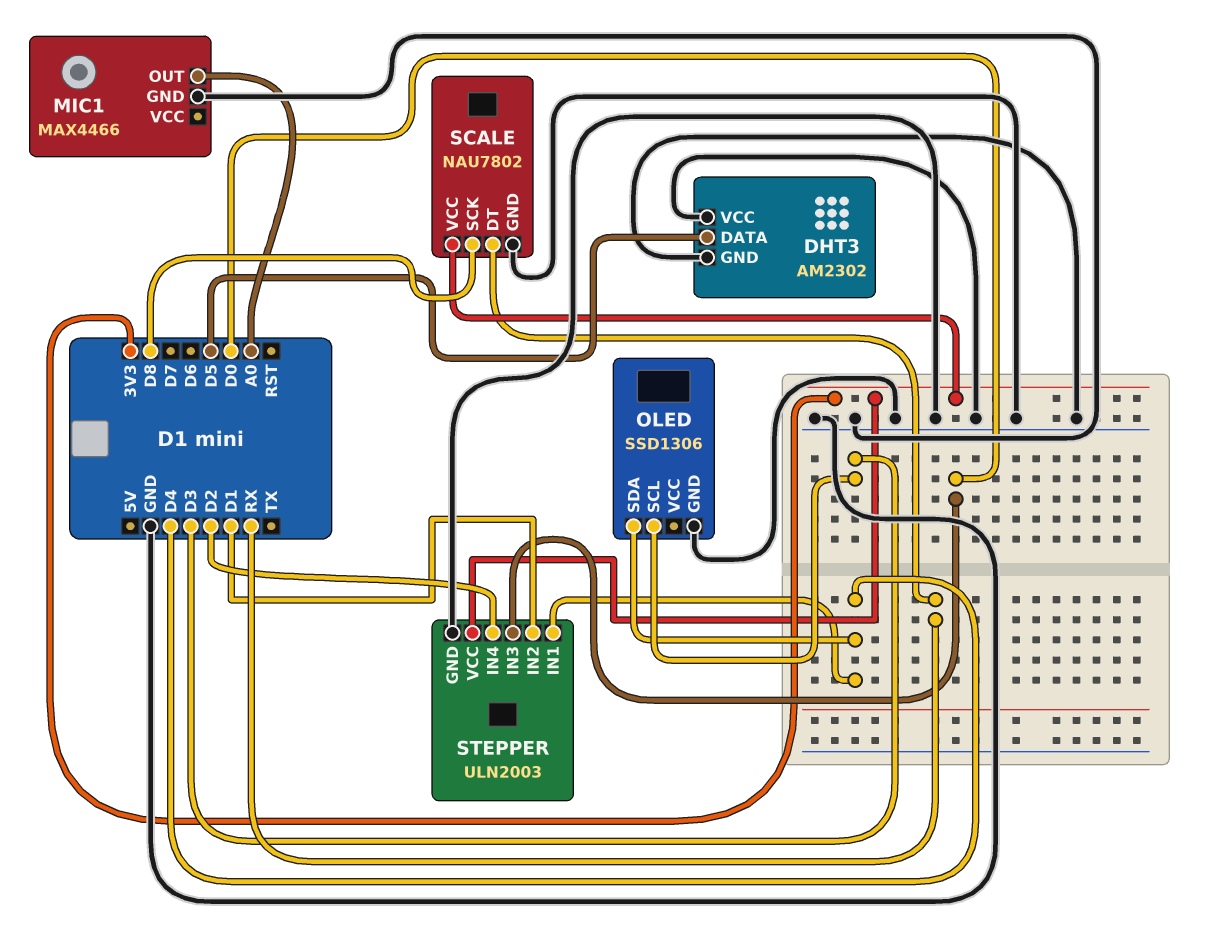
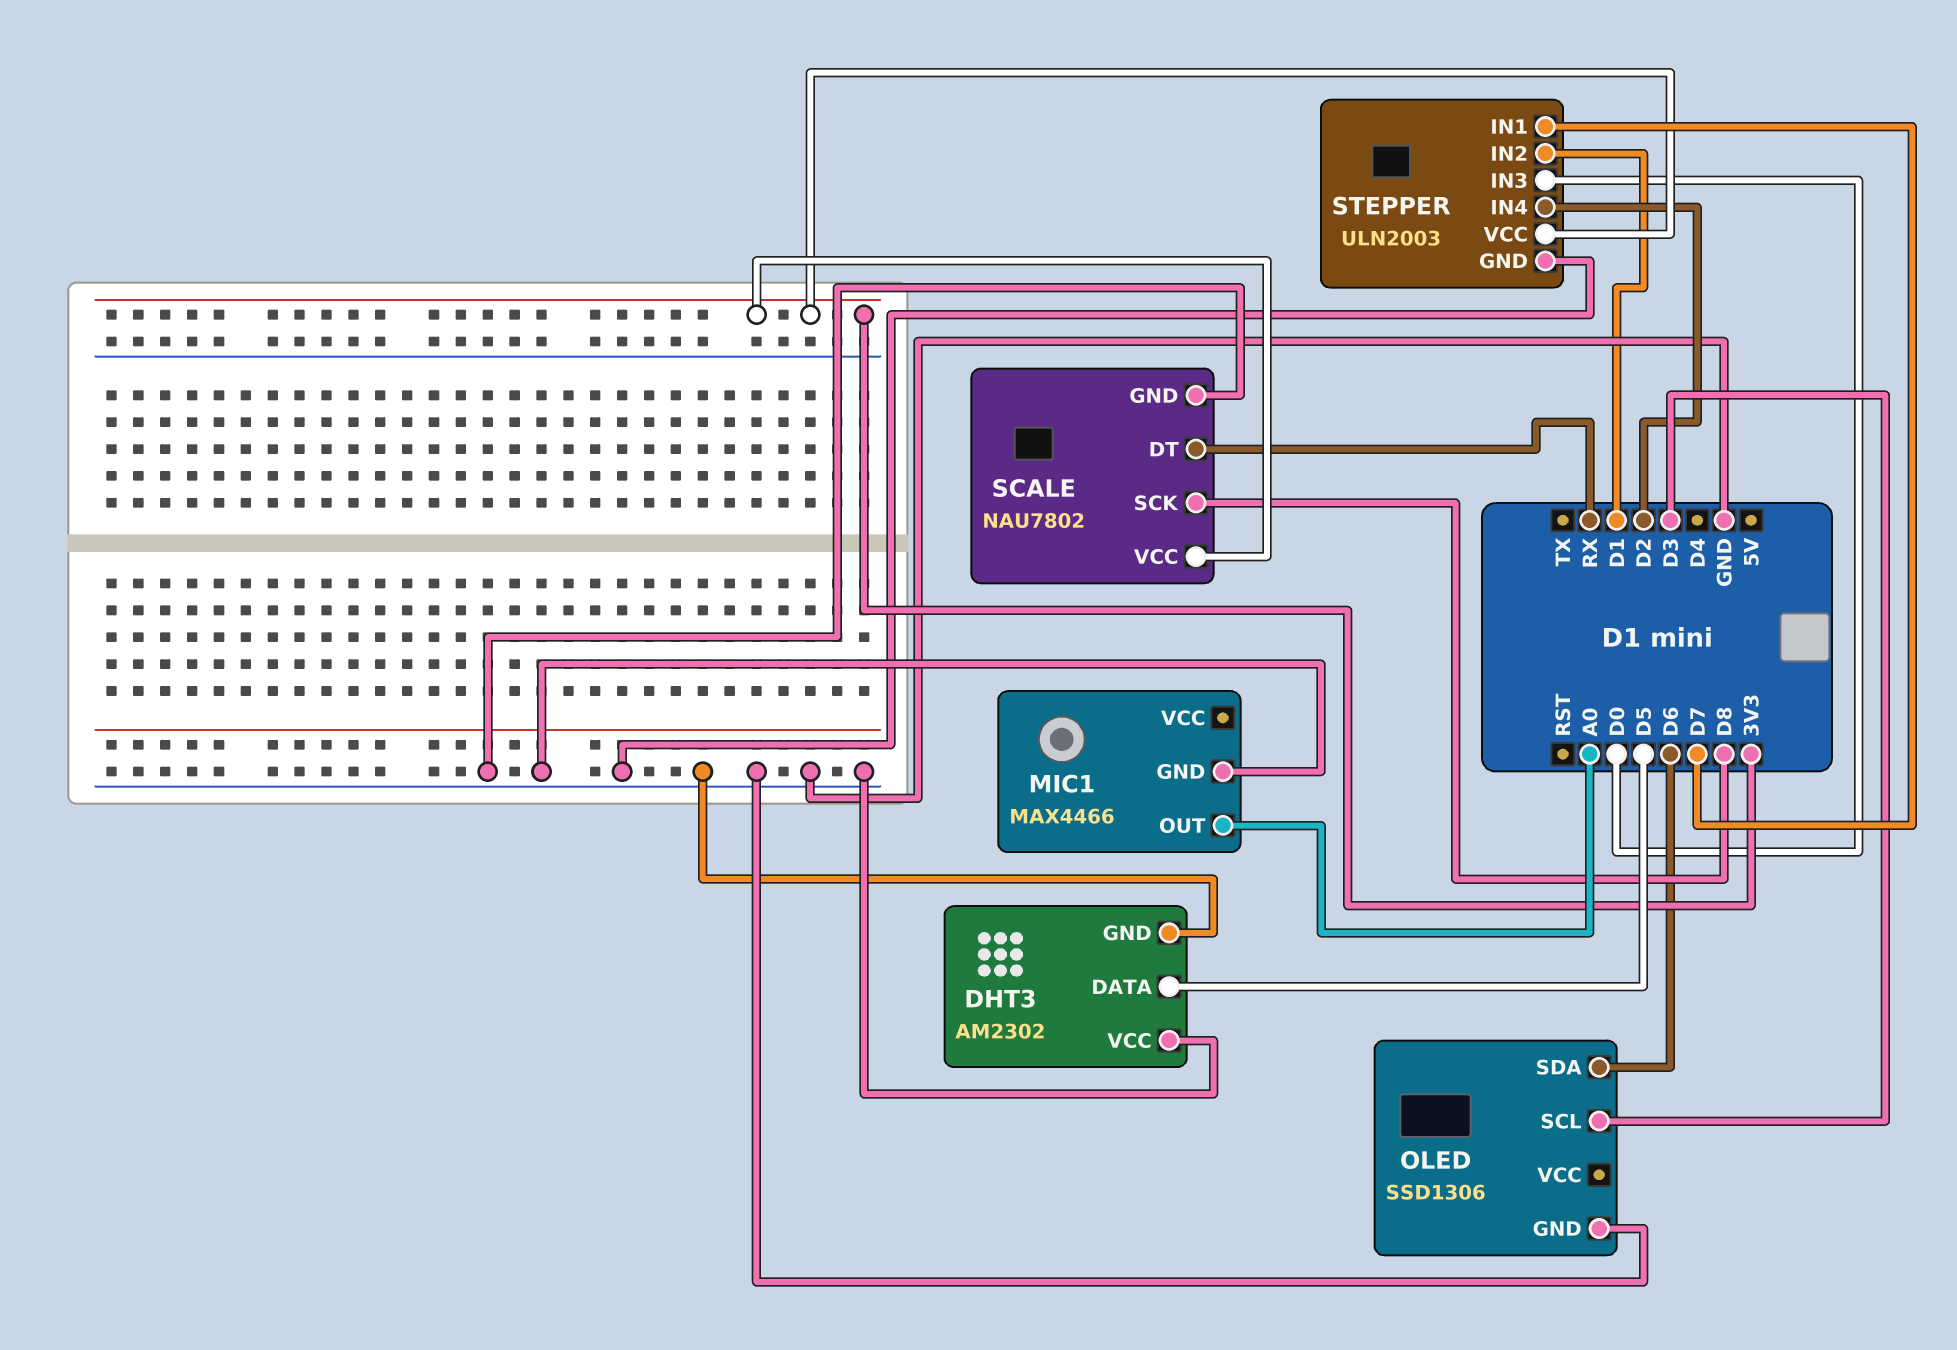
OLED pin SDA: D4 -> D6
STEPPER pin IN1: D4 -> D7

